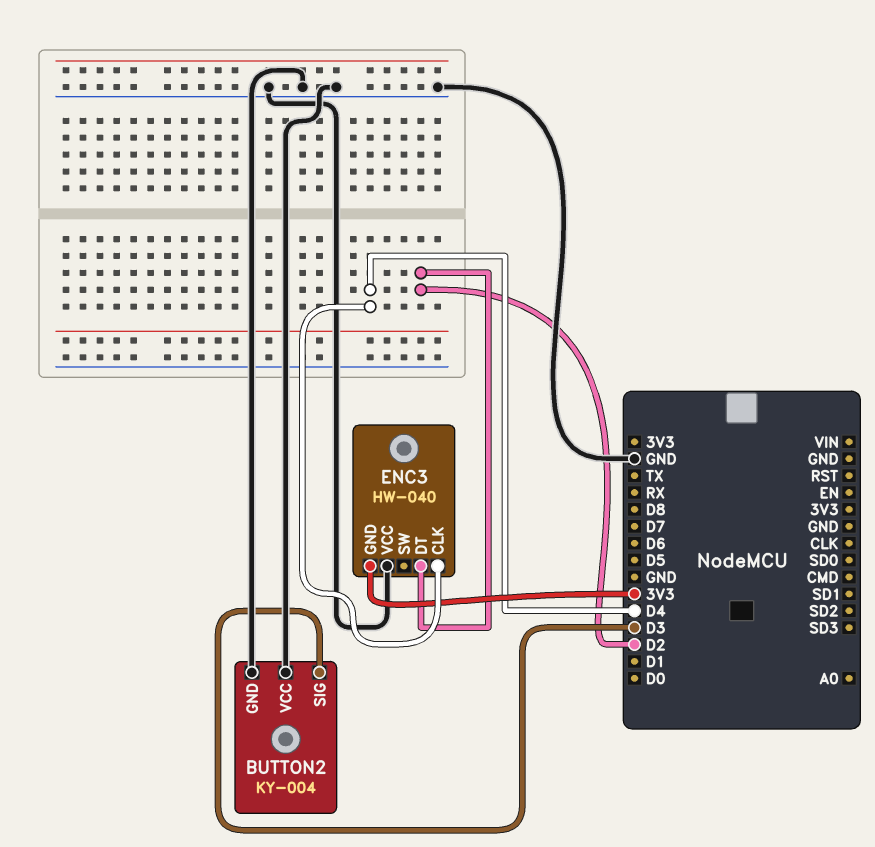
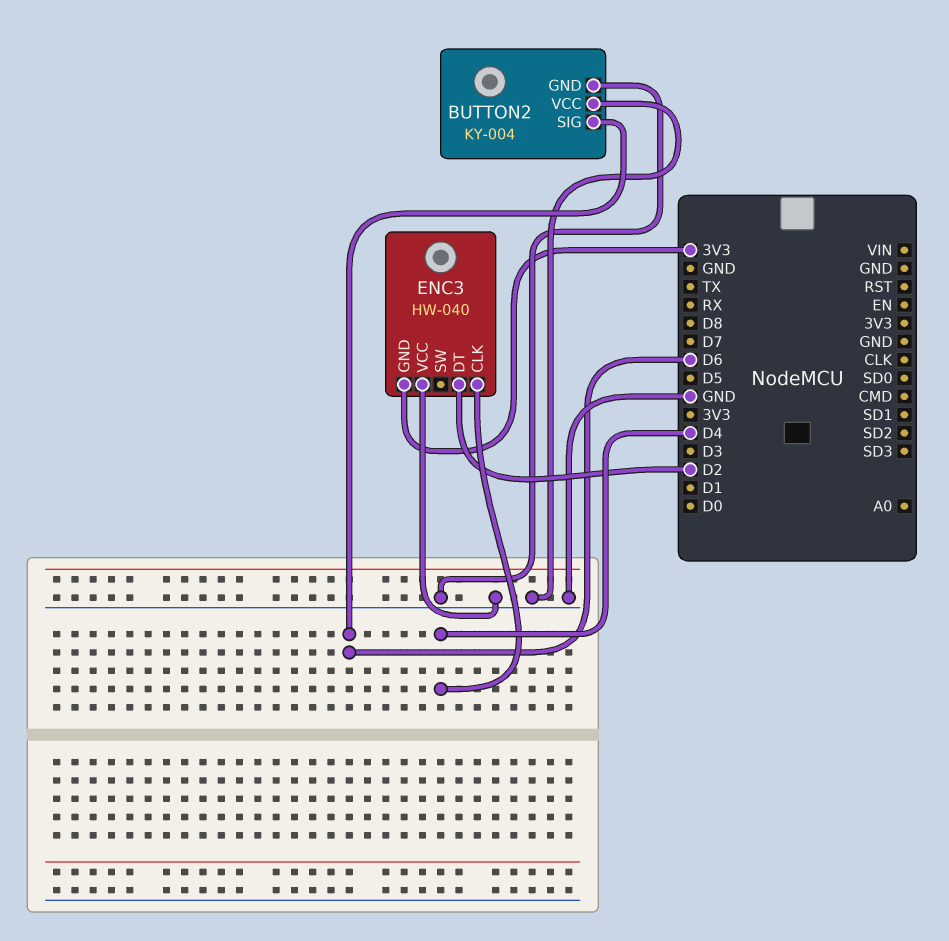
BUTTON2 pin SIG: D3 -> D6

